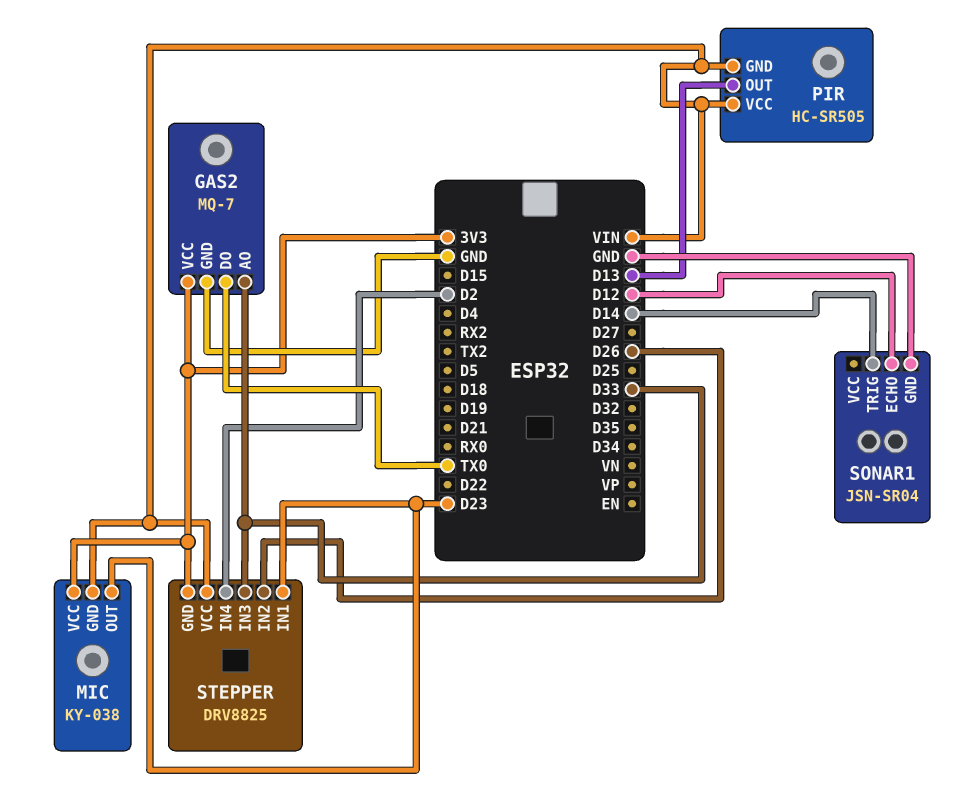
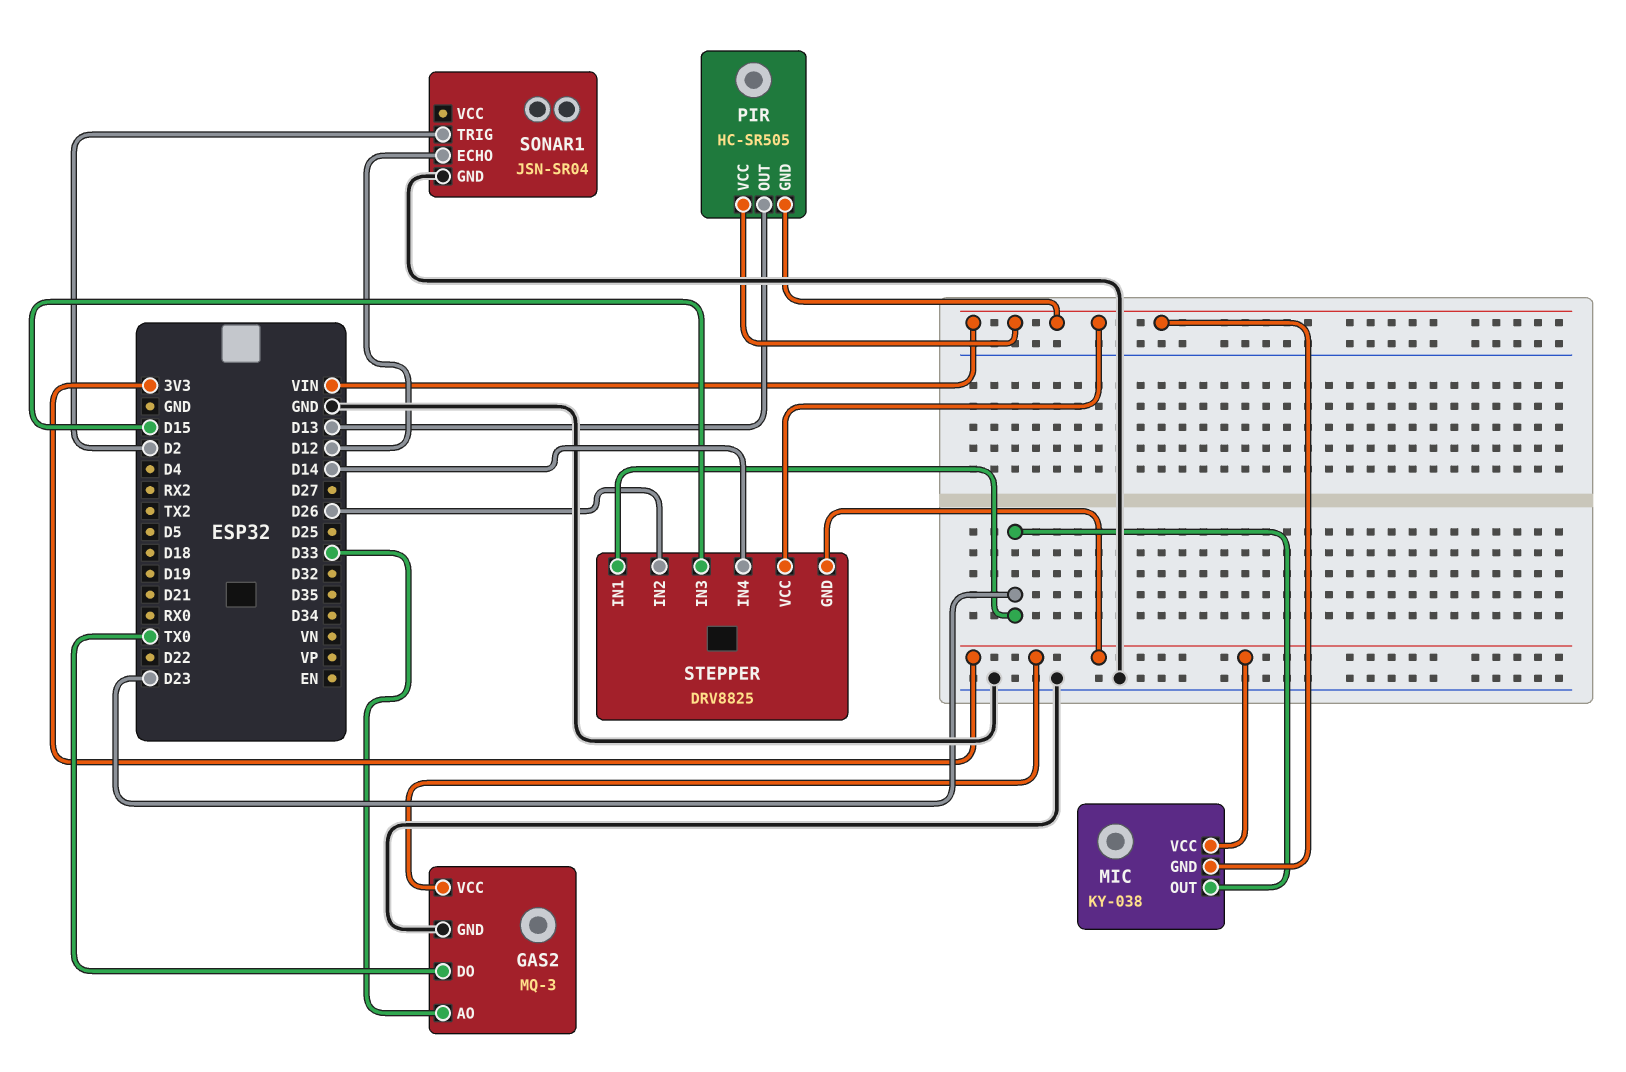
GAS2: MQ-7 -> MQ-3
SONAR1 pin TRIG: D14 -> D2
STEPPER pin IN3: D33 -> D15
STEPPER pin IN4: D2 -> D14

